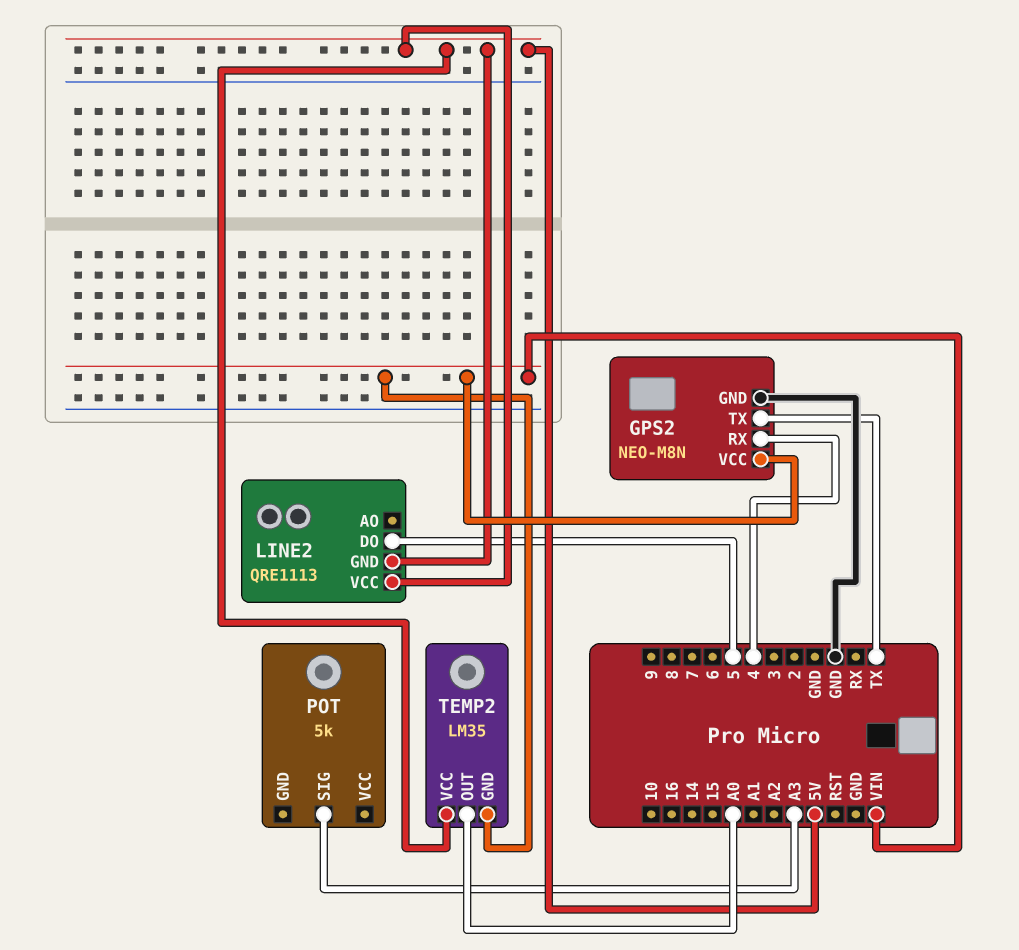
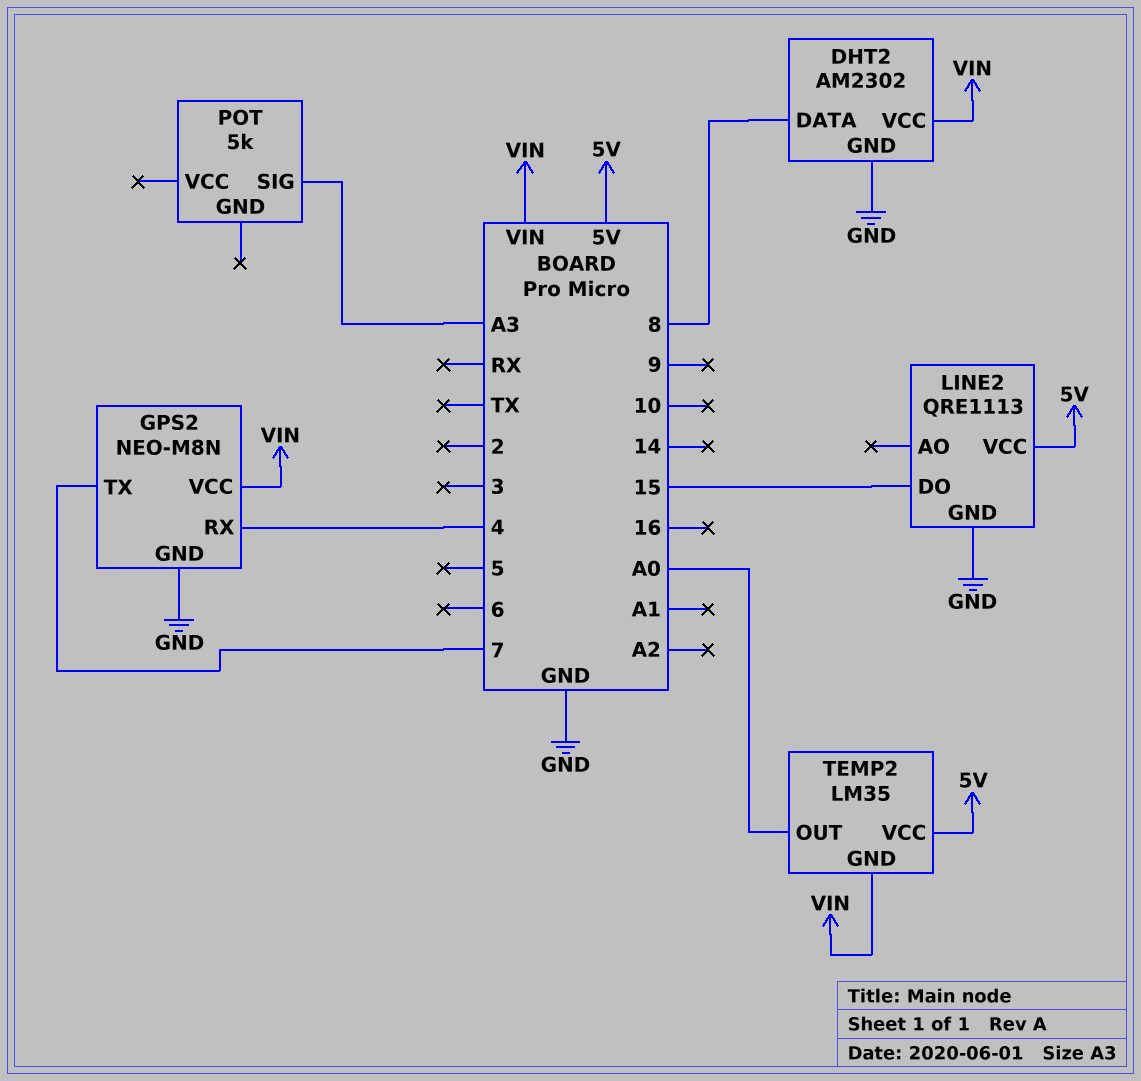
DHT2: none -> AM2302
DHT2 pin DATA: none -> 8
DHT2 pin GND: none -> GND
DHT2 pin VCC: none -> VIN
GPS2 pin TX: TX -> 7
LINE2 pin DO: 5 -> 15
LINE2 pin GND: 5V -> GND

